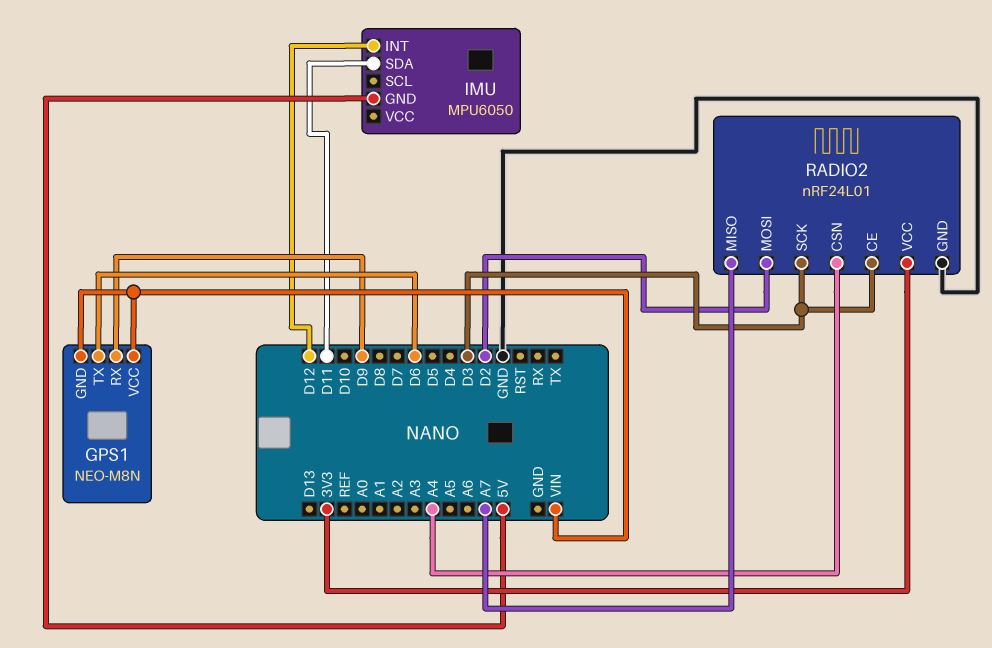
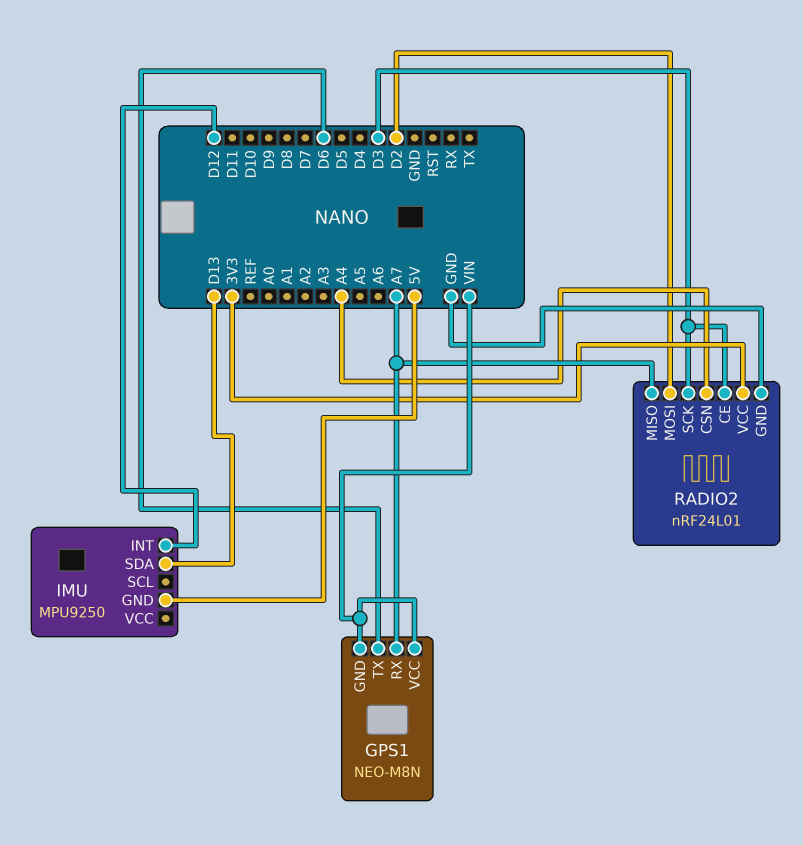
GPS1 pin RX: D9 -> A7
IMU: MPU6050 -> MPU9250
IMU pin SDA: D11 -> D13

